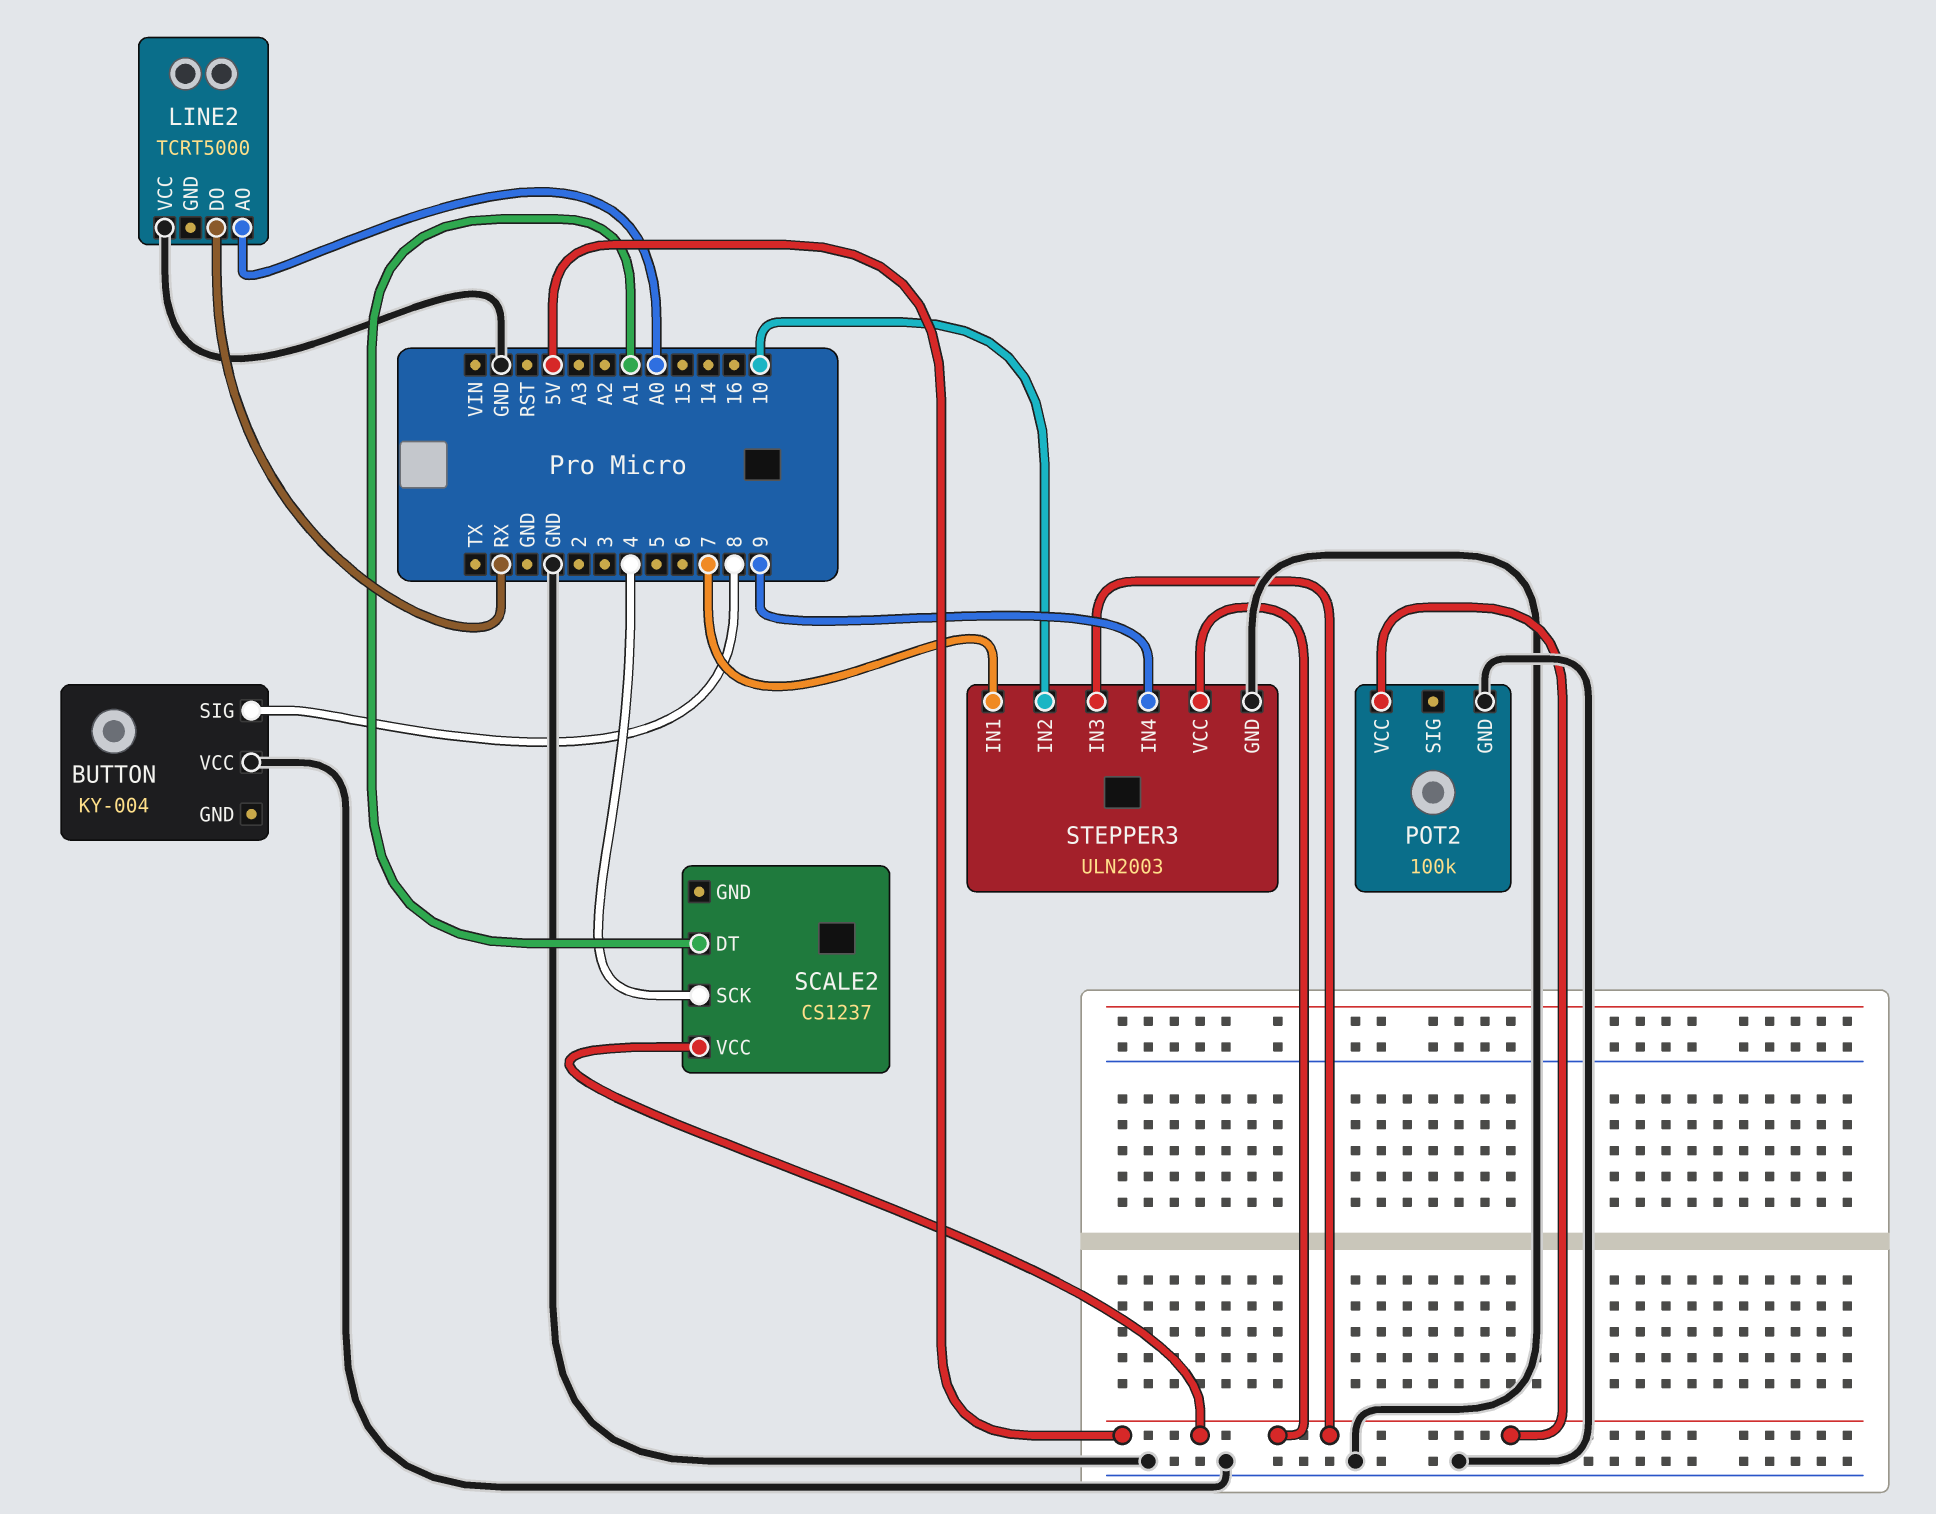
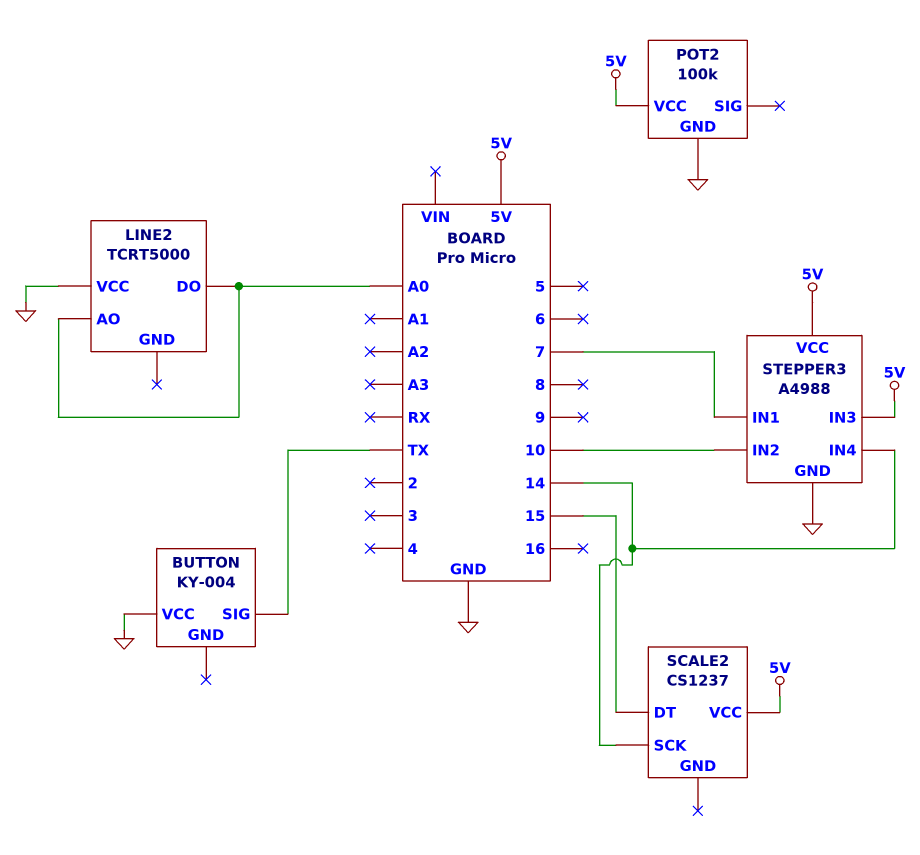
BUTTON pin SIG: 8 -> TX
LINE2 pin DO: RX -> A0
SCALE2 pin DT: A1 -> 15
SCALE2 pin SCK: 4 -> 14
STEPPER3: ULN2003 -> A4988
STEPPER3 pin IN4: 9 -> 14

